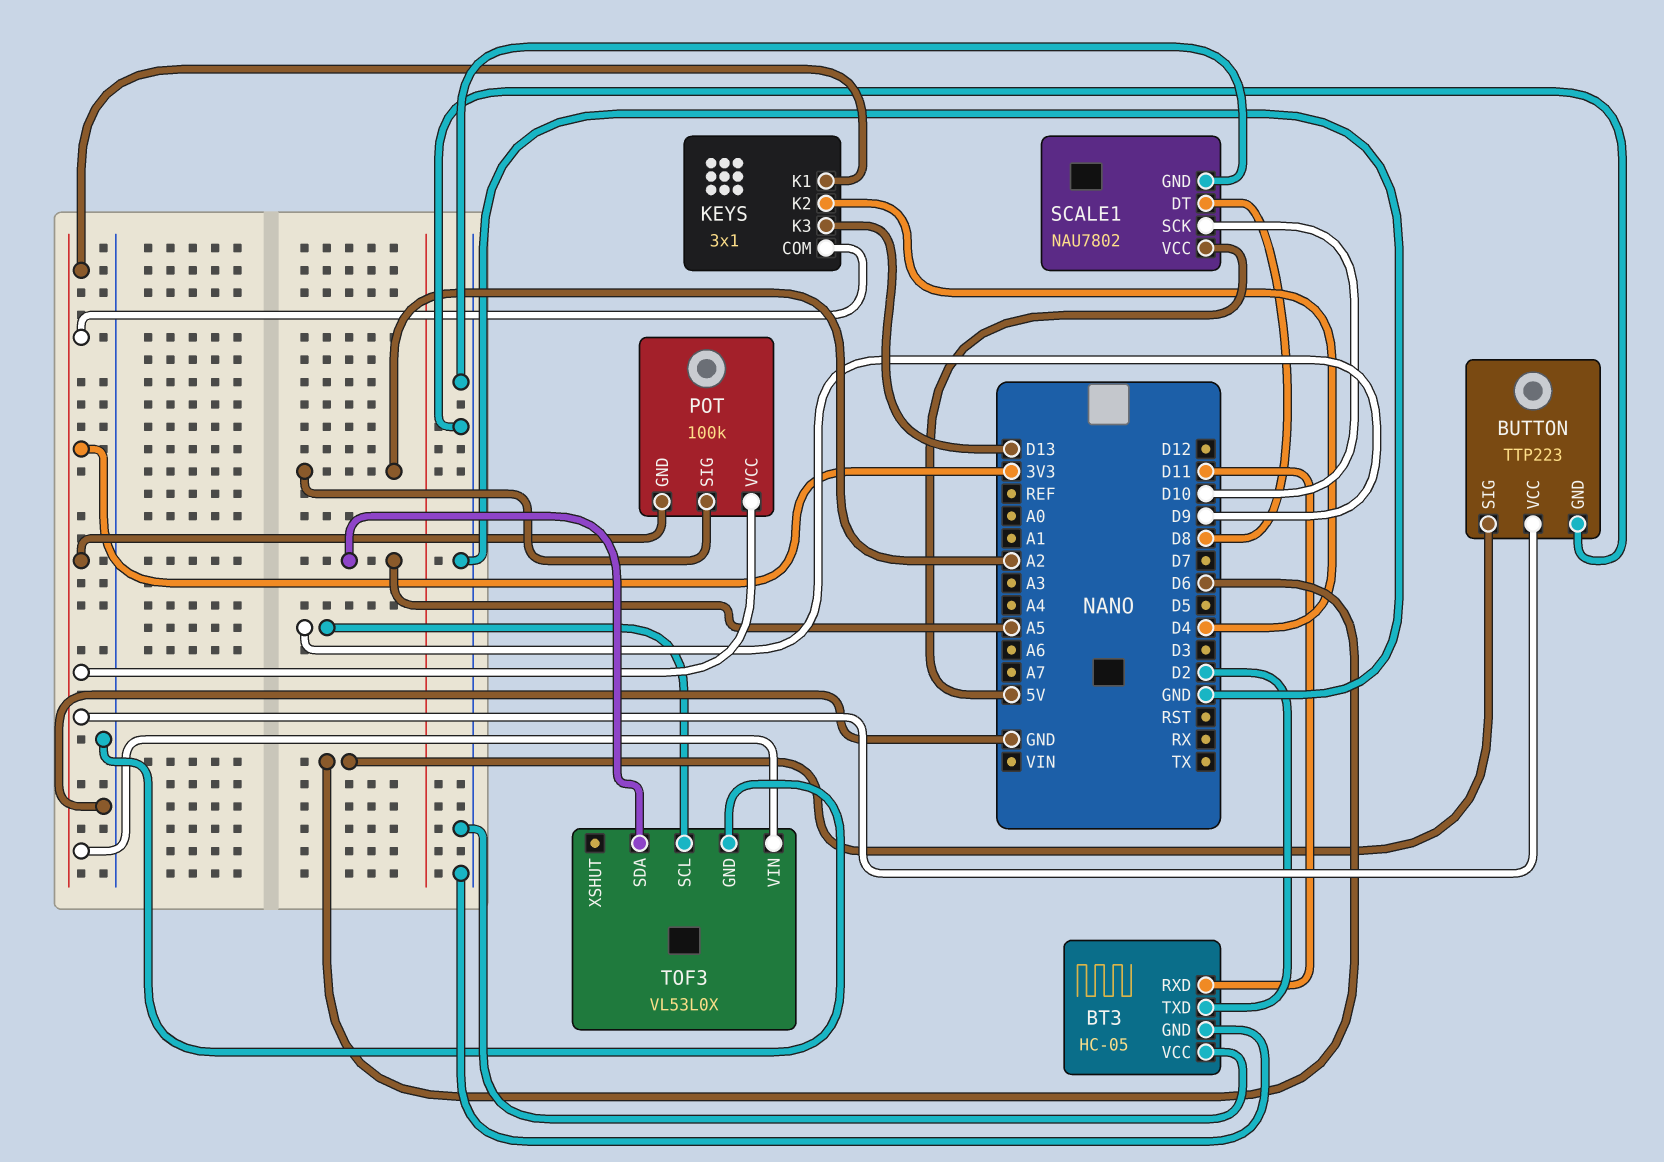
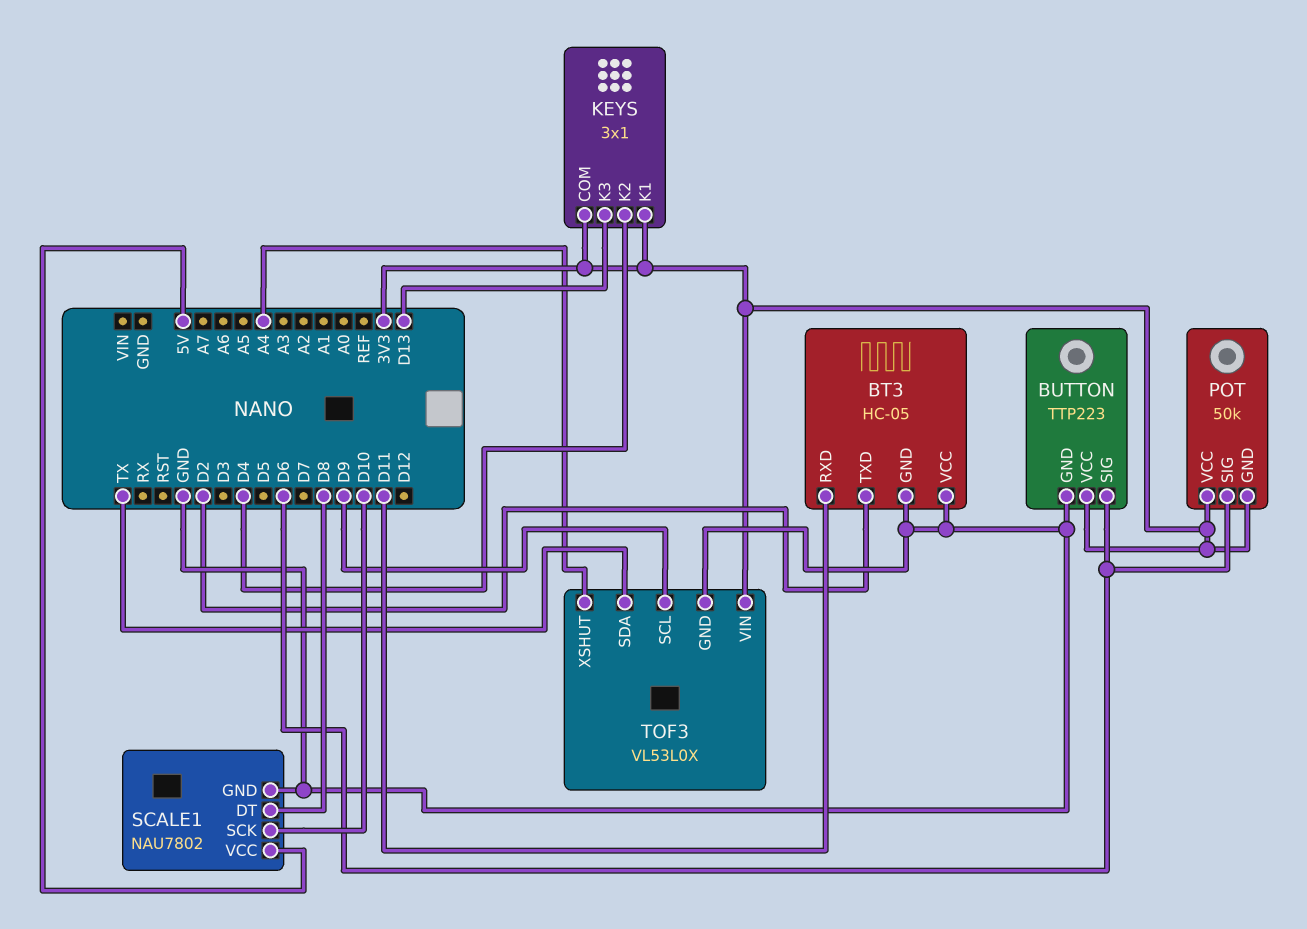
POT: 100k -> 50k
POT pin SIG: A2 -> D6
TOF3 pin SDA: A5 -> TX
TOF3 pin XSHUT: none -> A4

